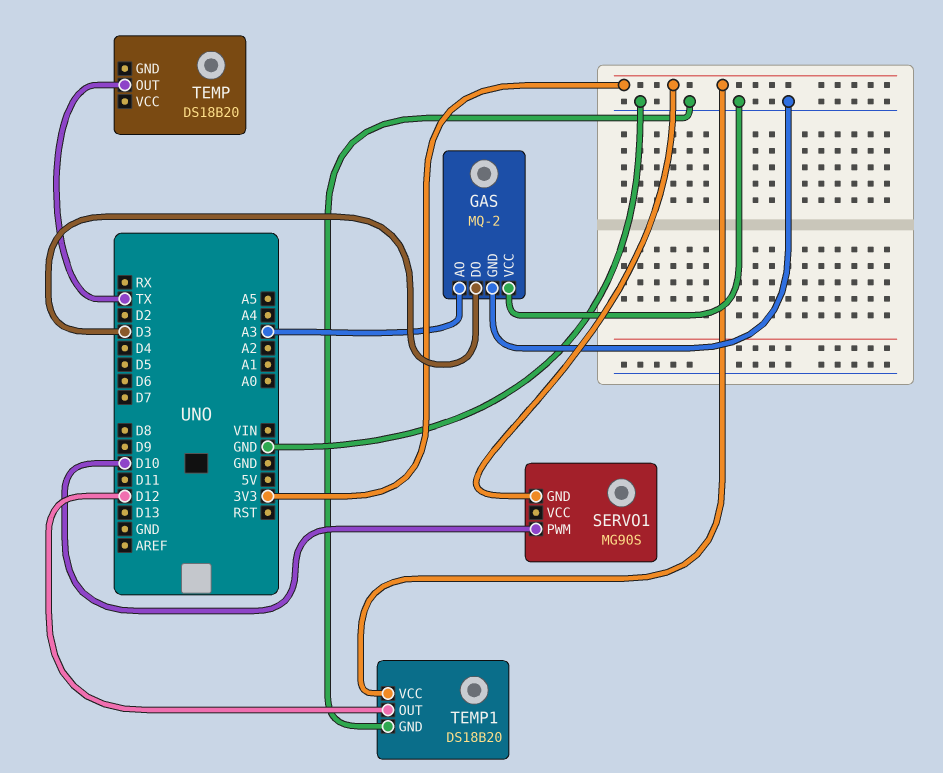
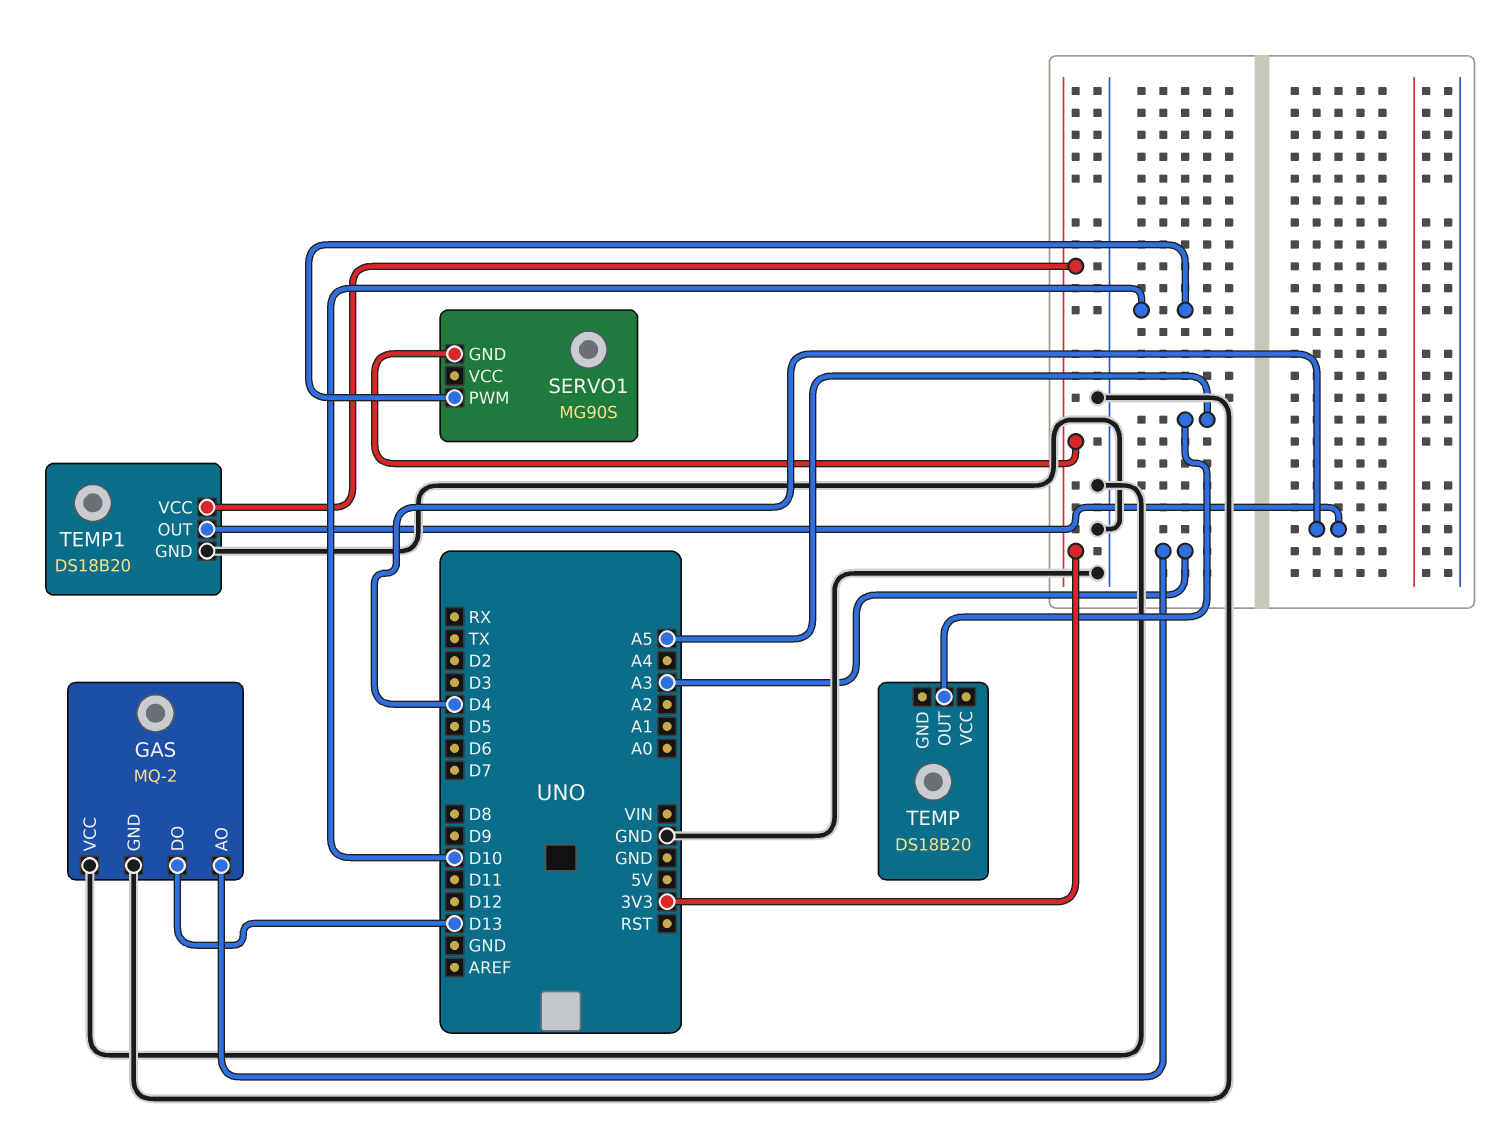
GAS pin DO: D3 -> D13
TEMP pin OUT: TX -> A5
TEMP1 pin OUT: D12 -> D4

